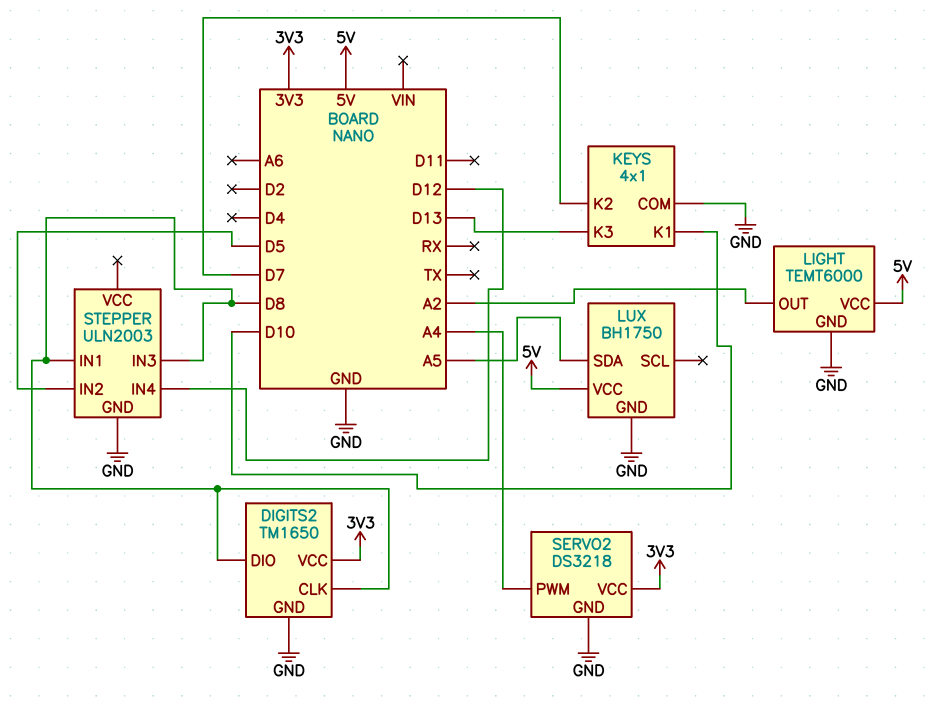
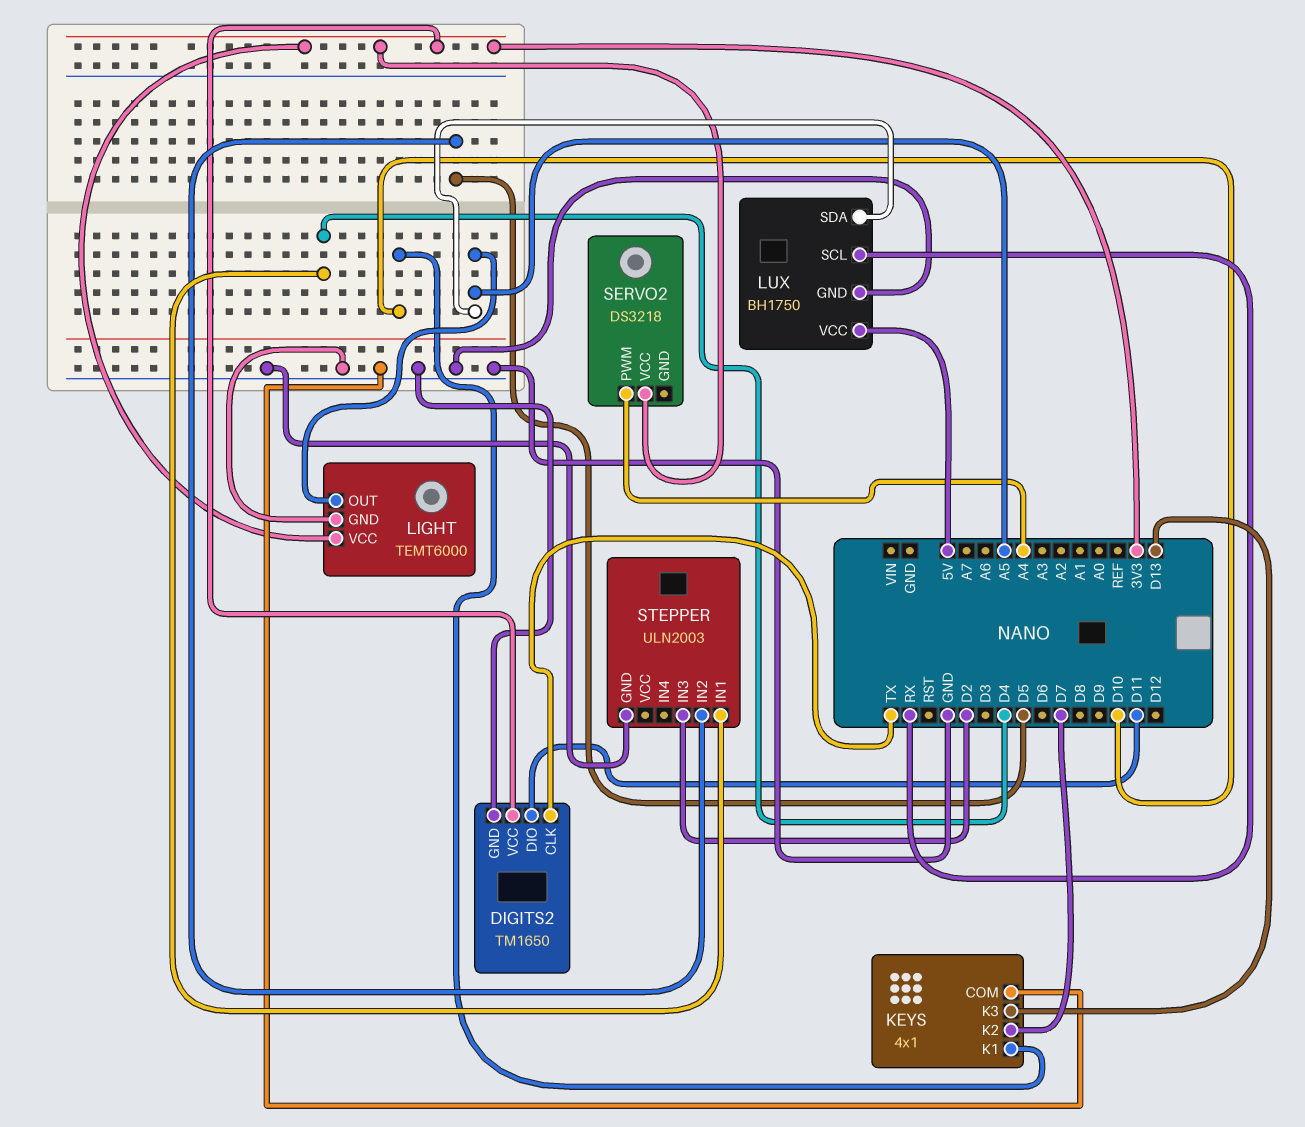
DIGITS2 pin CLK: D8 -> TX
DIGITS2 pin DIO: D8 -> D11
LIGHT pin OUT: A2 -> A5
LIGHT pin VCC: 5V -> 3V3
LUX pin SCL: none -> RX
SERVO2 pin GND: GND -> none
STEPPER pin IN1: D8 -> D4
STEPPER pin IN3: D8 -> D2
STEPPER pin IN4: D12 -> none

